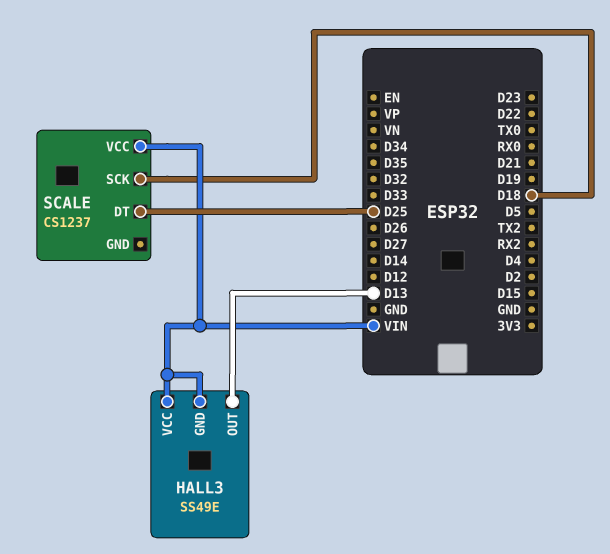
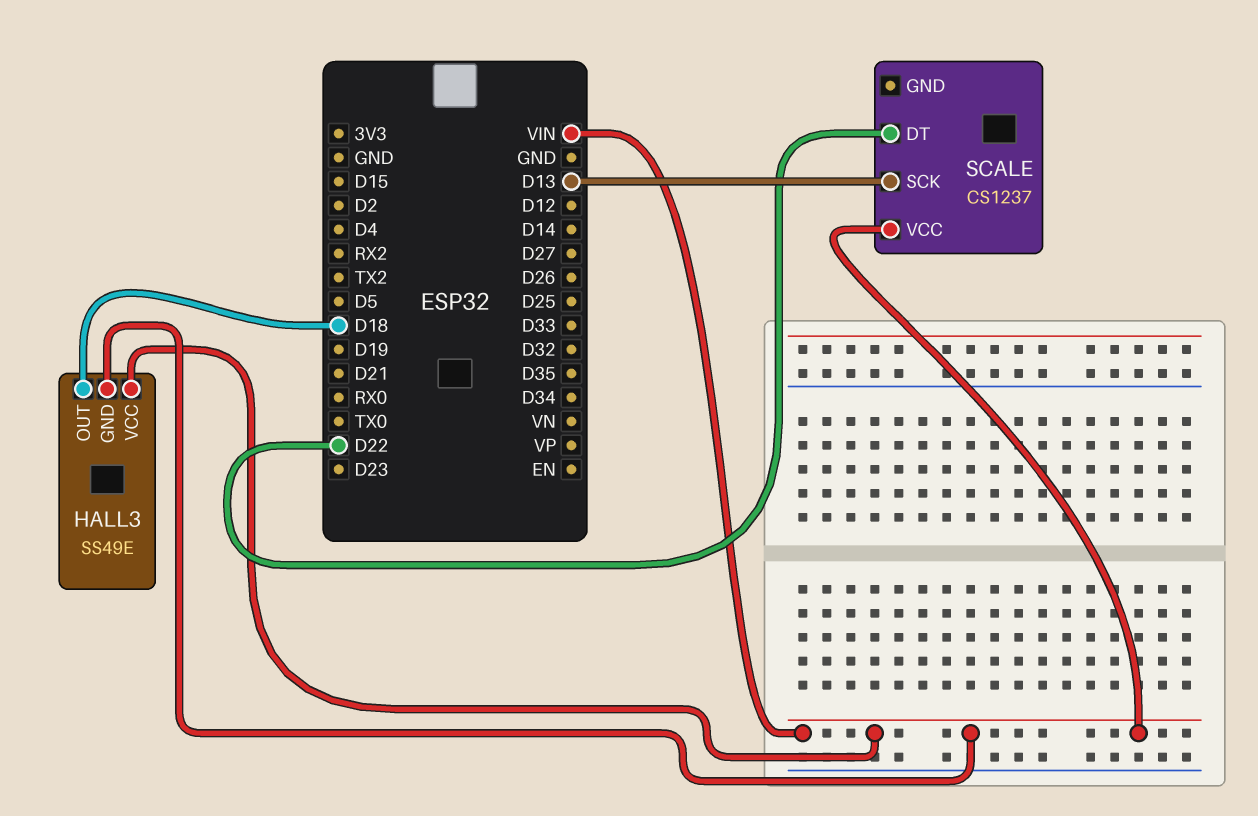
HALL3 pin OUT: D13 -> D18
SCALE pin DT: D25 -> D22
SCALE pin SCK: D18 -> D13

